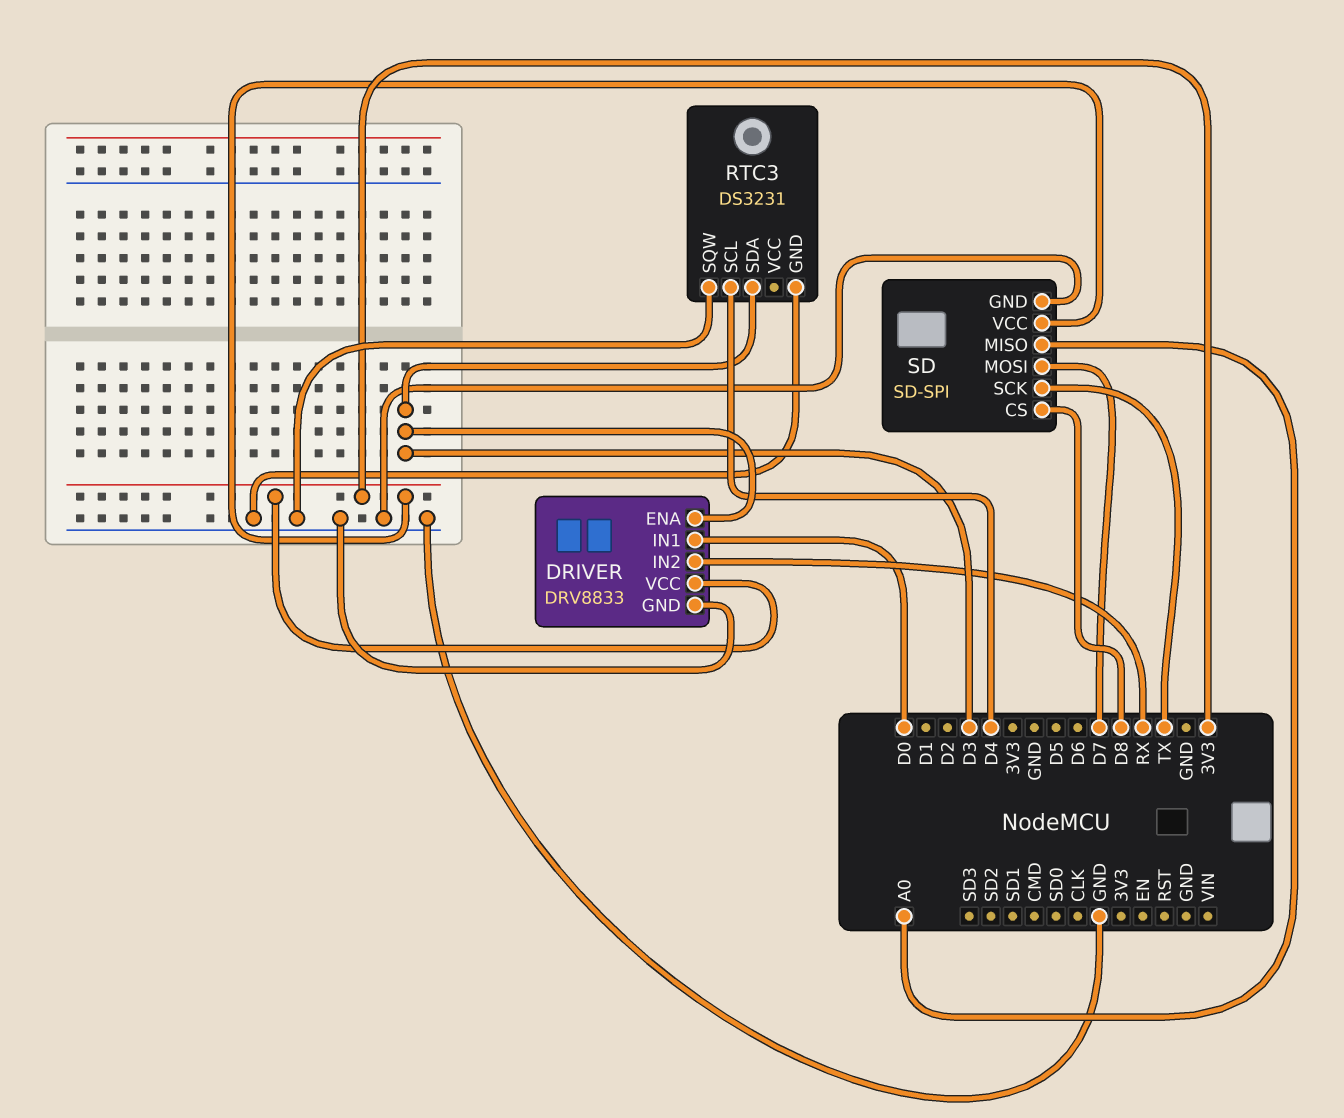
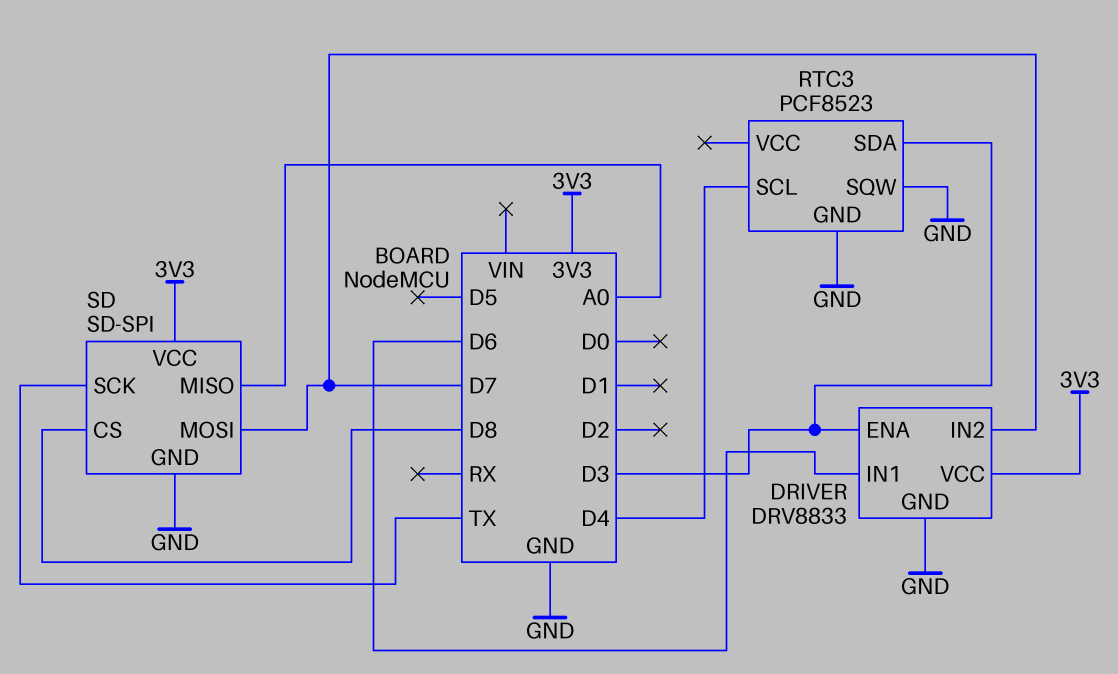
DRIVER pin IN1: D0 -> D6
DRIVER pin IN2: RX -> D7
RTC3: DS3231 -> PCF8523

